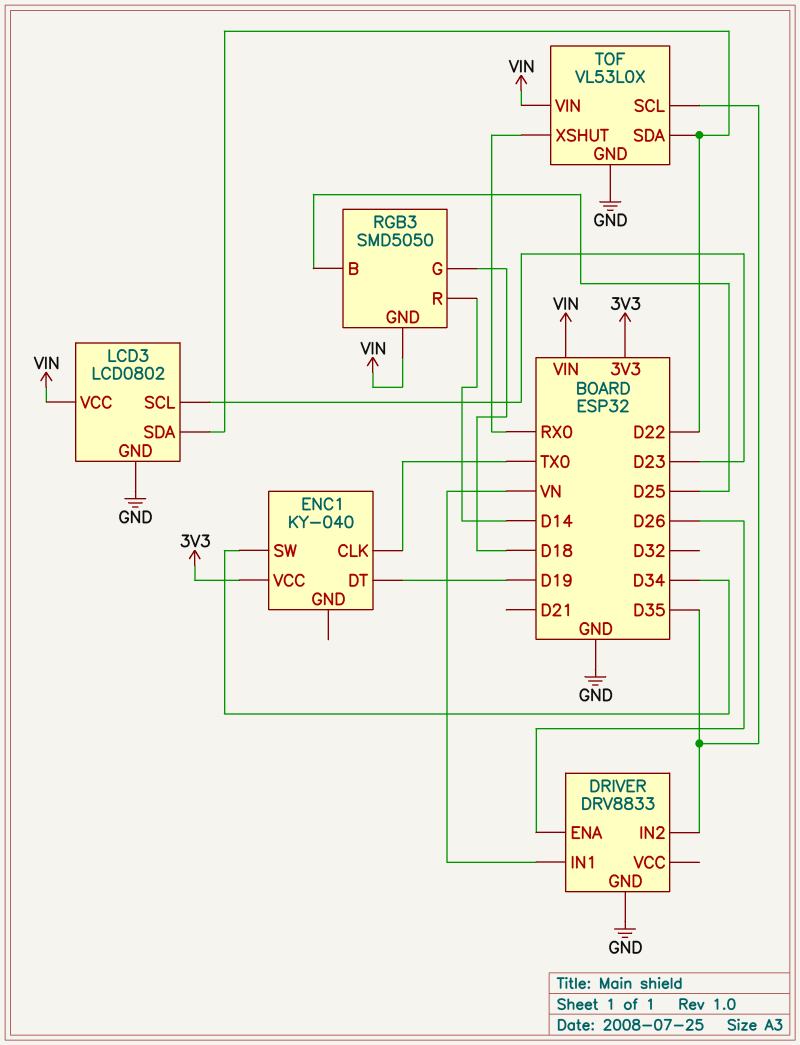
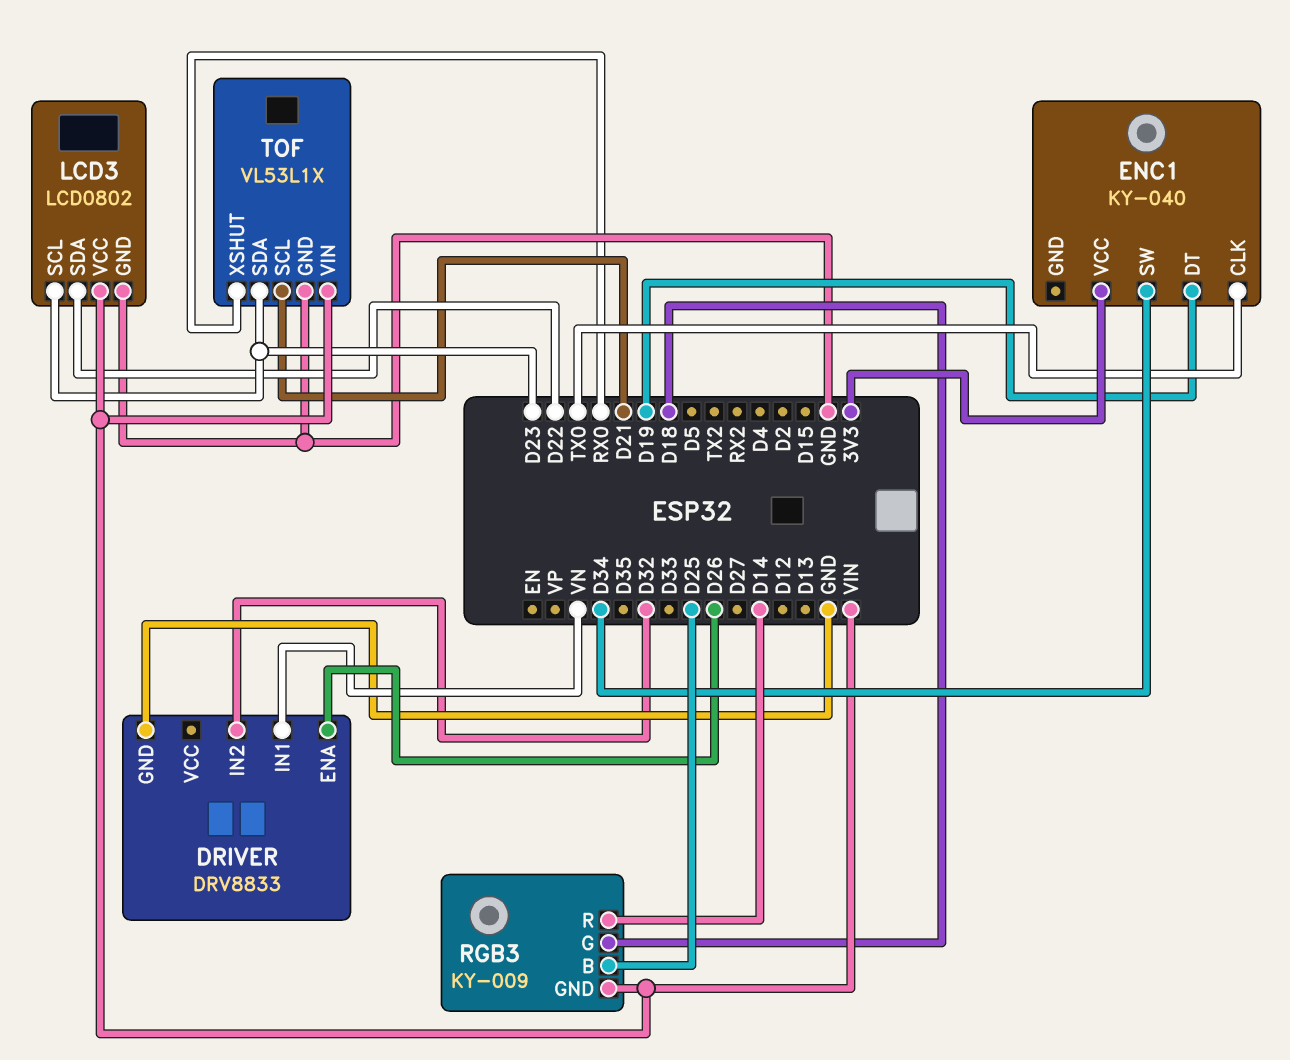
DRIVER pin IN2: D35 -> D32
RGB3: SMD5050 -> KY-009
TOF: VL53L0X -> VL53L1X
TOF pin SCL: D35 -> D21
TOF pin SDA: D22 -> D23

